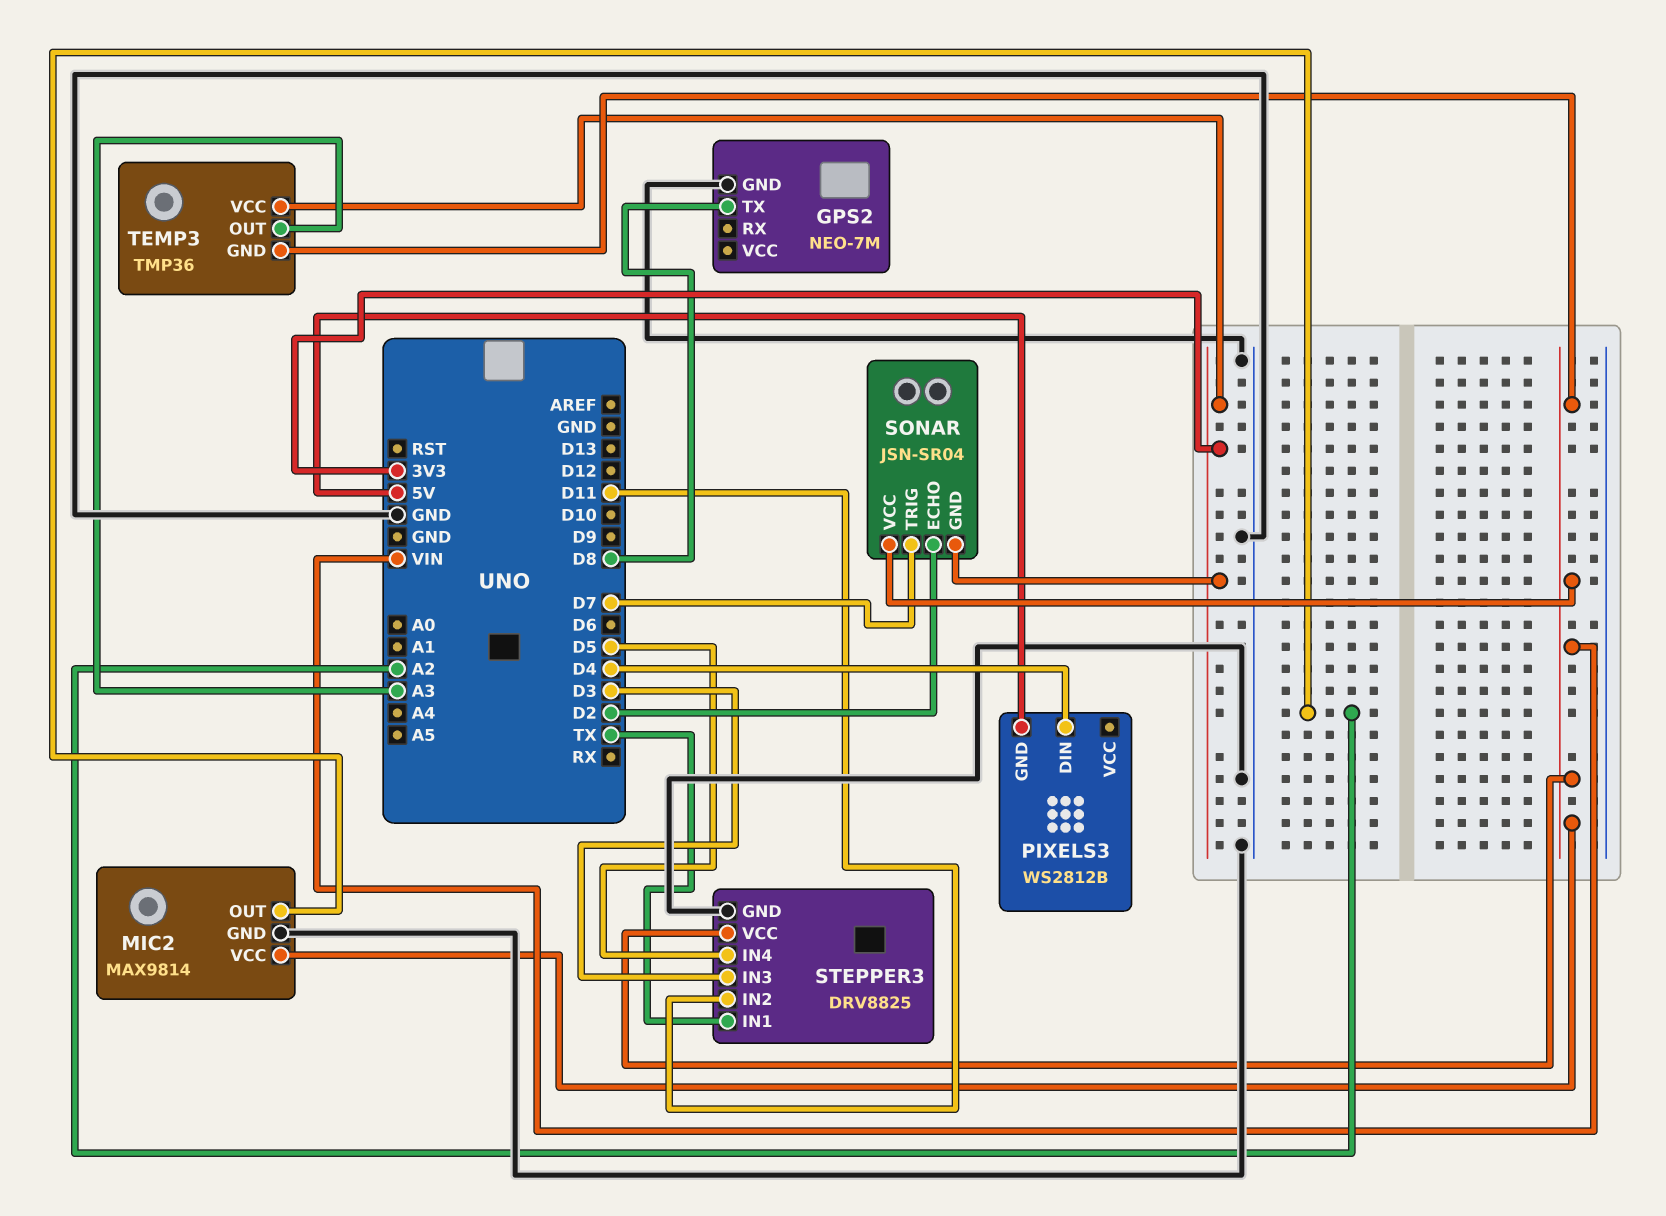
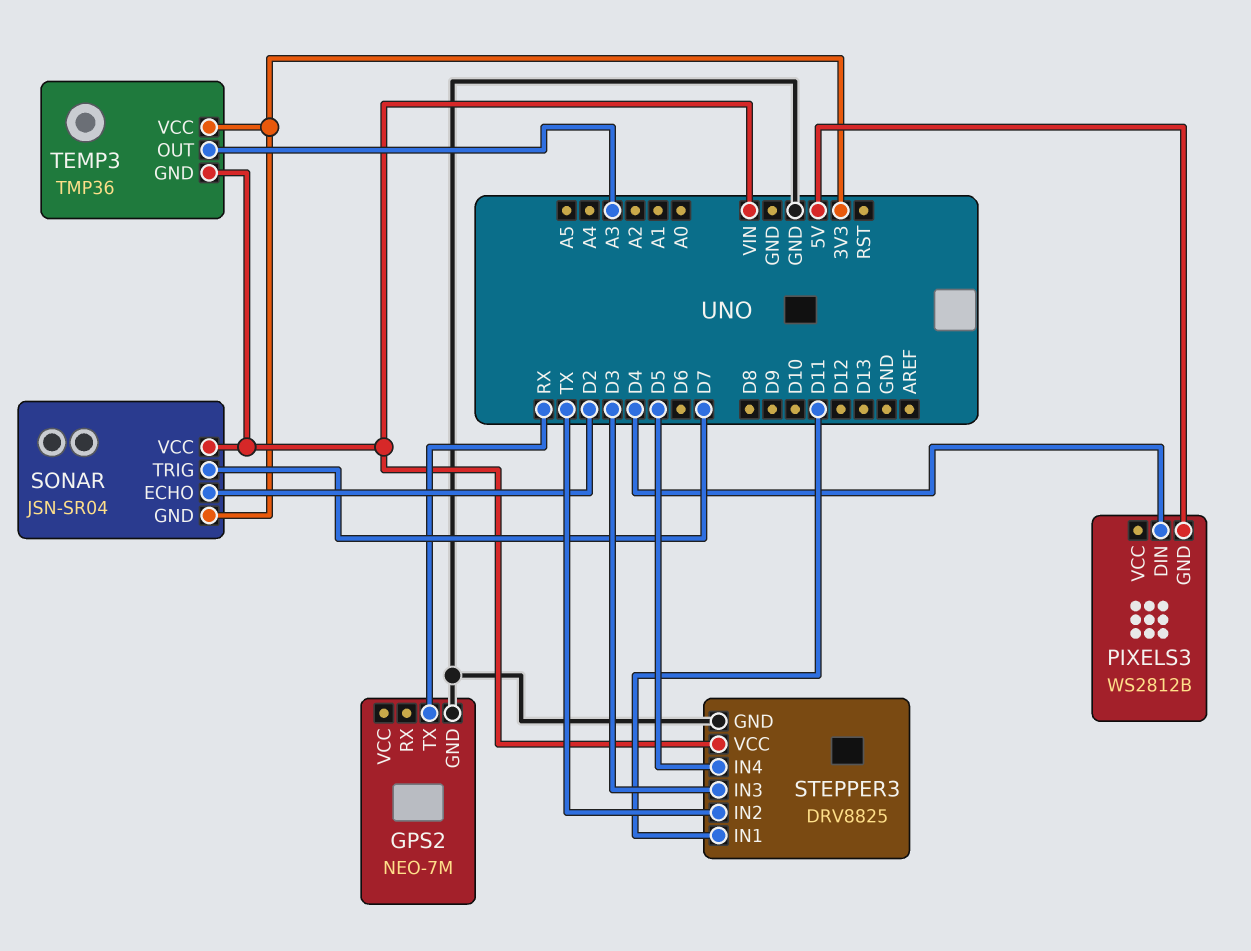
GPS2 pin TX: D8 -> RX
MIC2: MAX9814 -> none
MIC2 pin GND: GND -> none
MIC2 pin OUT: A2 -> none
MIC2 pin VCC: VIN -> none
STEPPER3 pin IN1: TX -> D11
STEPPER3 pin IN2: D11 -> TX

